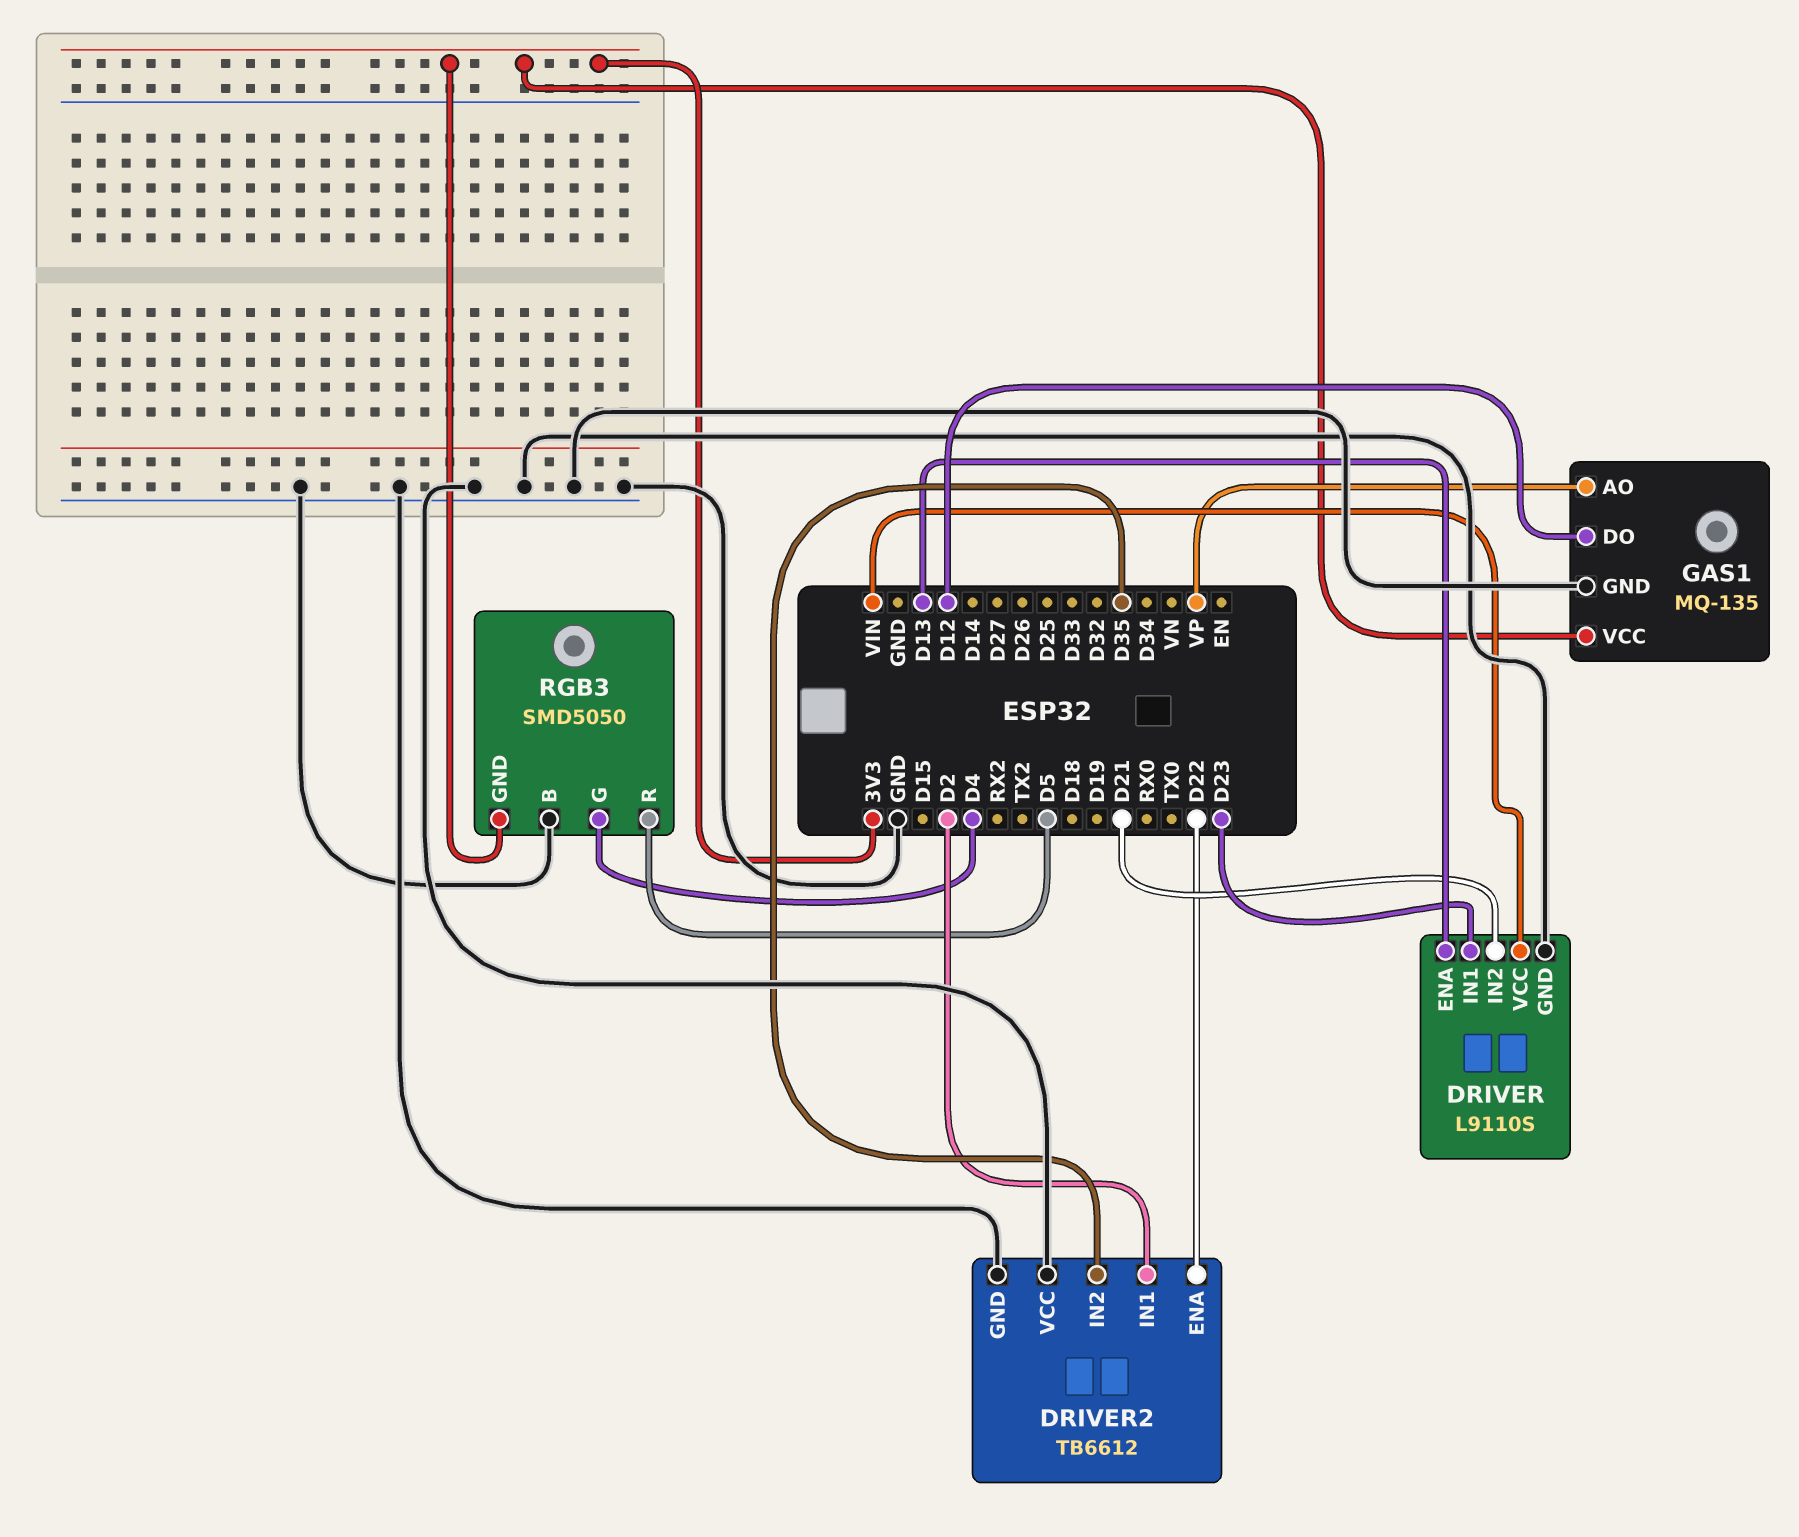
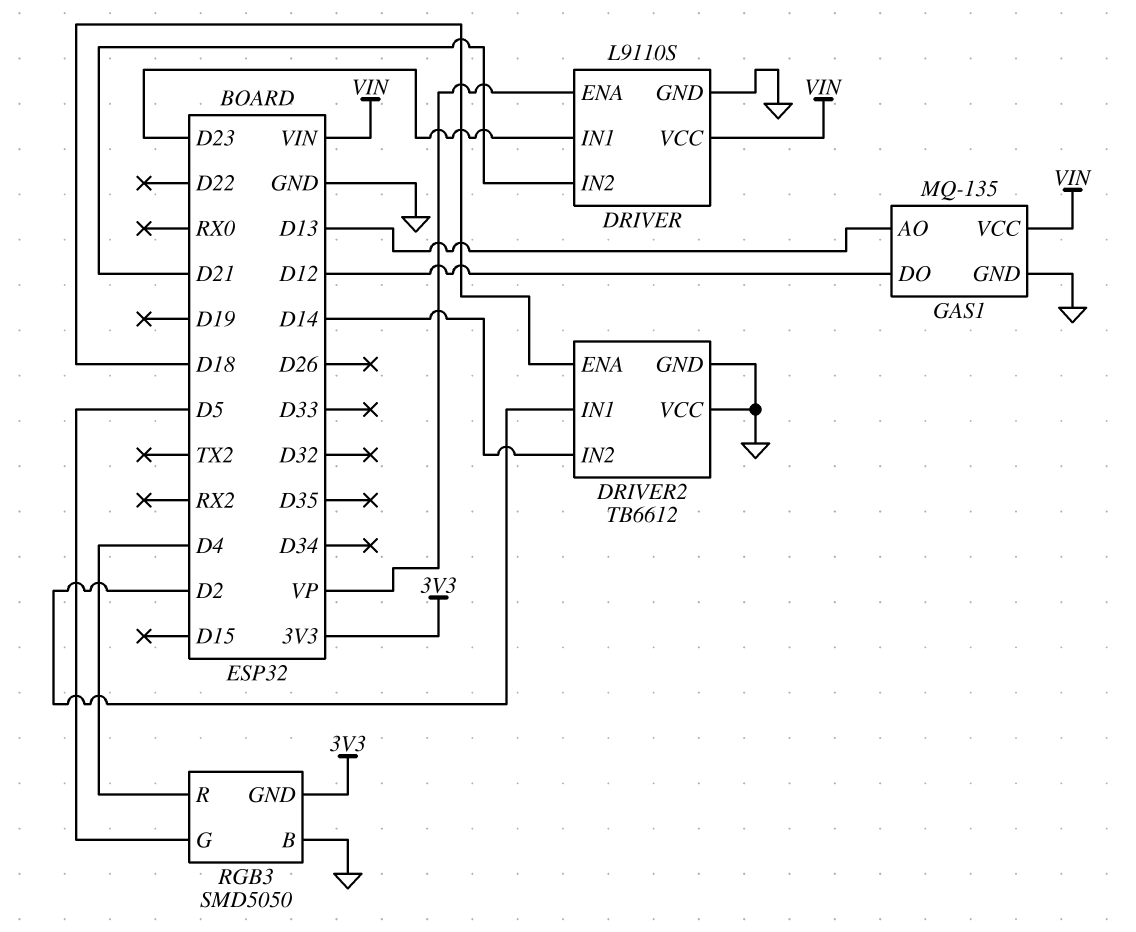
DRIVER pin ENA: D13 -> VP
DRIVER2 pin ENA: D22 -> D18
DRIVER2 pin IN2: D35 -> D14
GAS1 pin AO: VP -> D13
GAS1 pin VCC: 3V3 -> VIN
RGB3 pin G: D4 -> D5
RGB3 pin R: D5 -> D4

